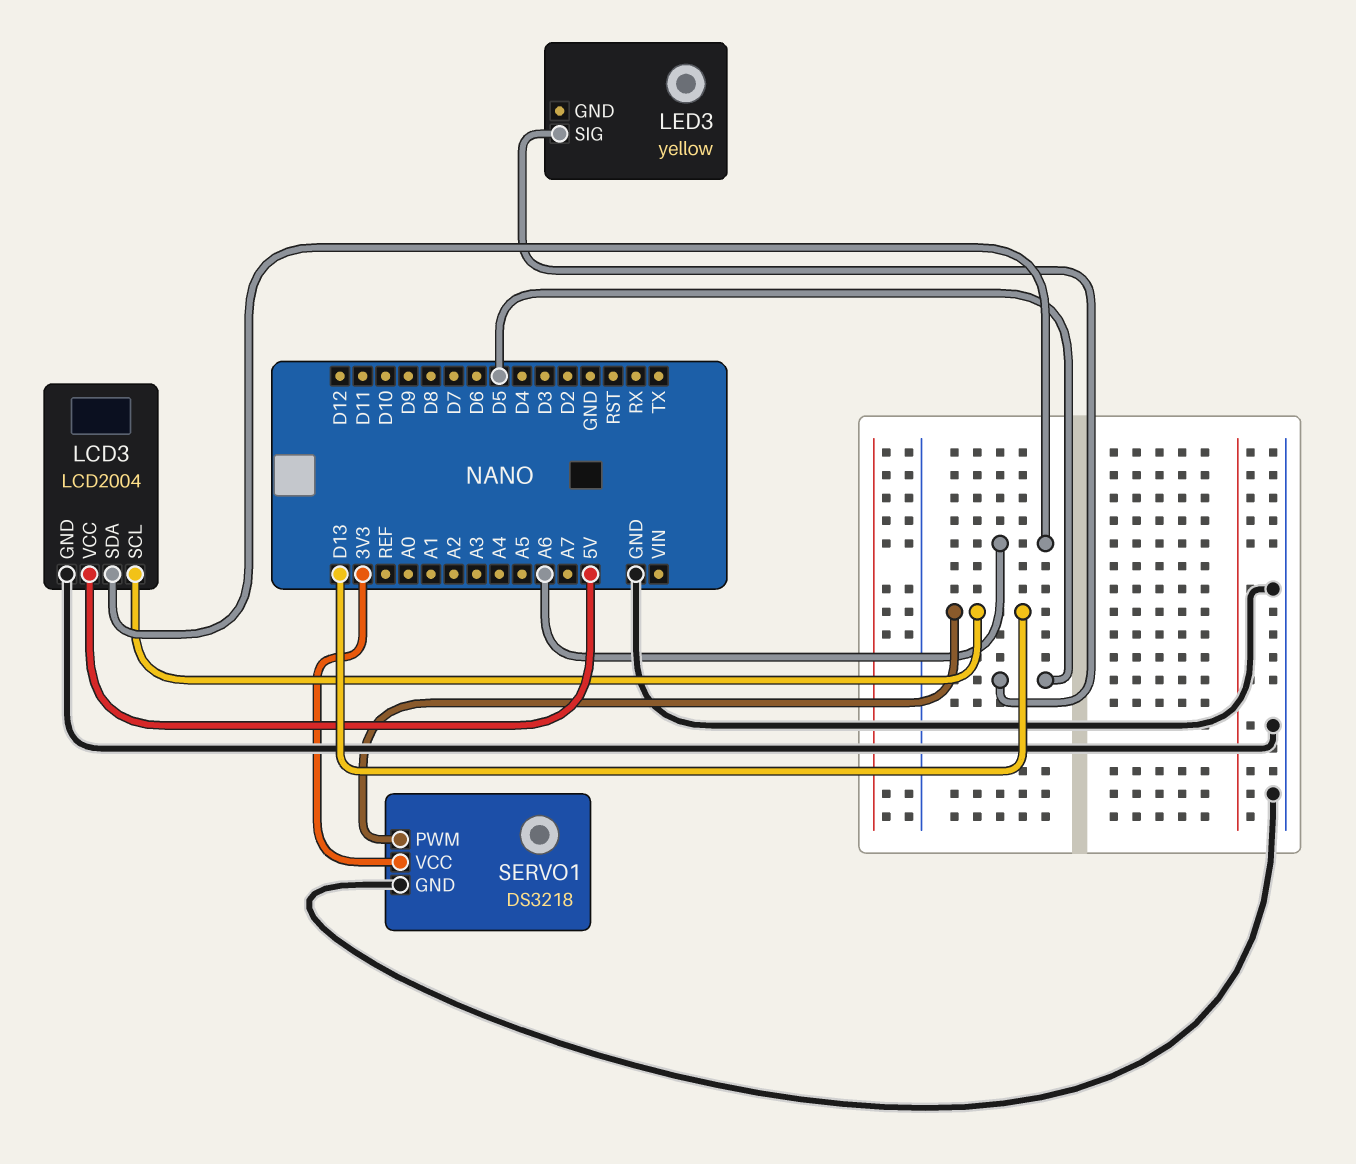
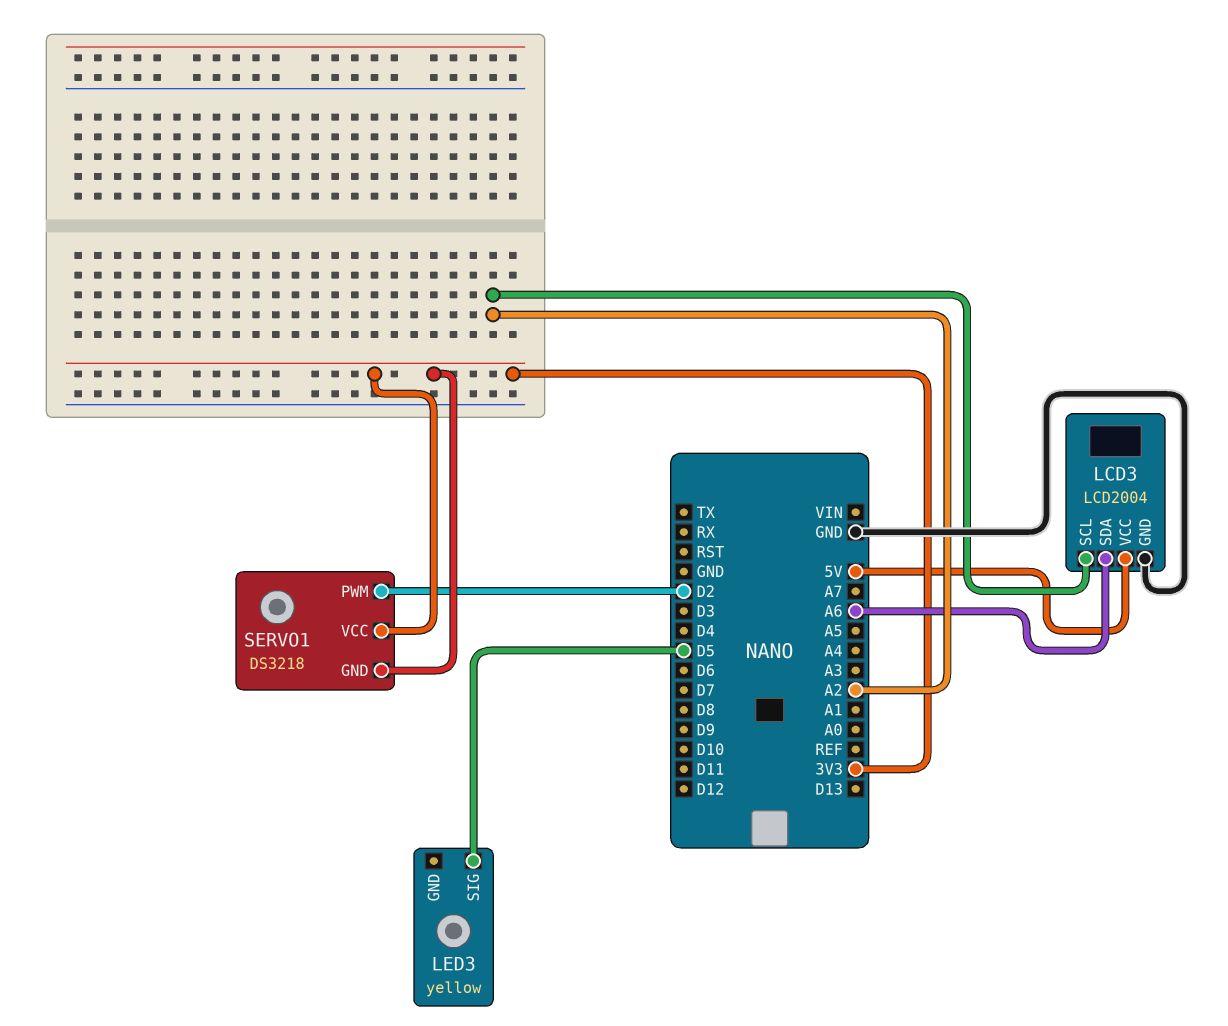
LCD3 pin SCL: D13 -> A2
SERVO1 pin GND: GND -> 3V3
SERVO1 pin PWM: D13 -> D2

